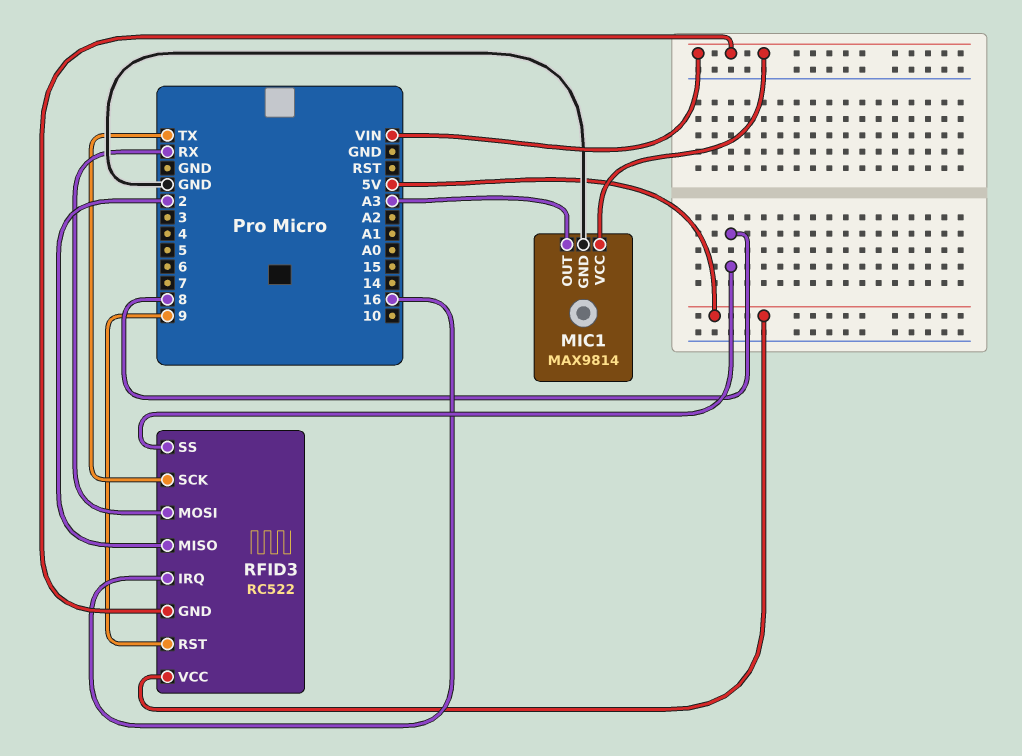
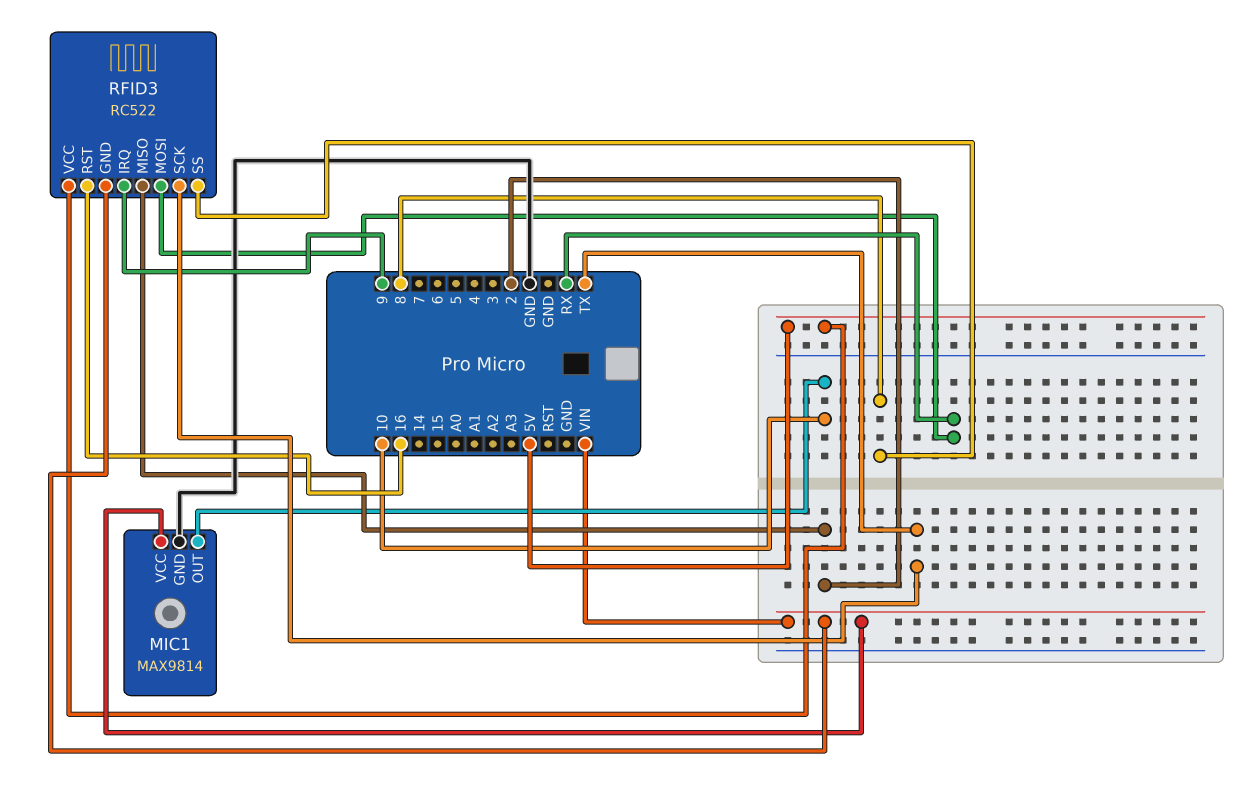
MIC1 pin OUT: A3 -> 10
RFID3 pin IRQ: 16 -> 9
RFID3 pin RST: 9 -> 16

